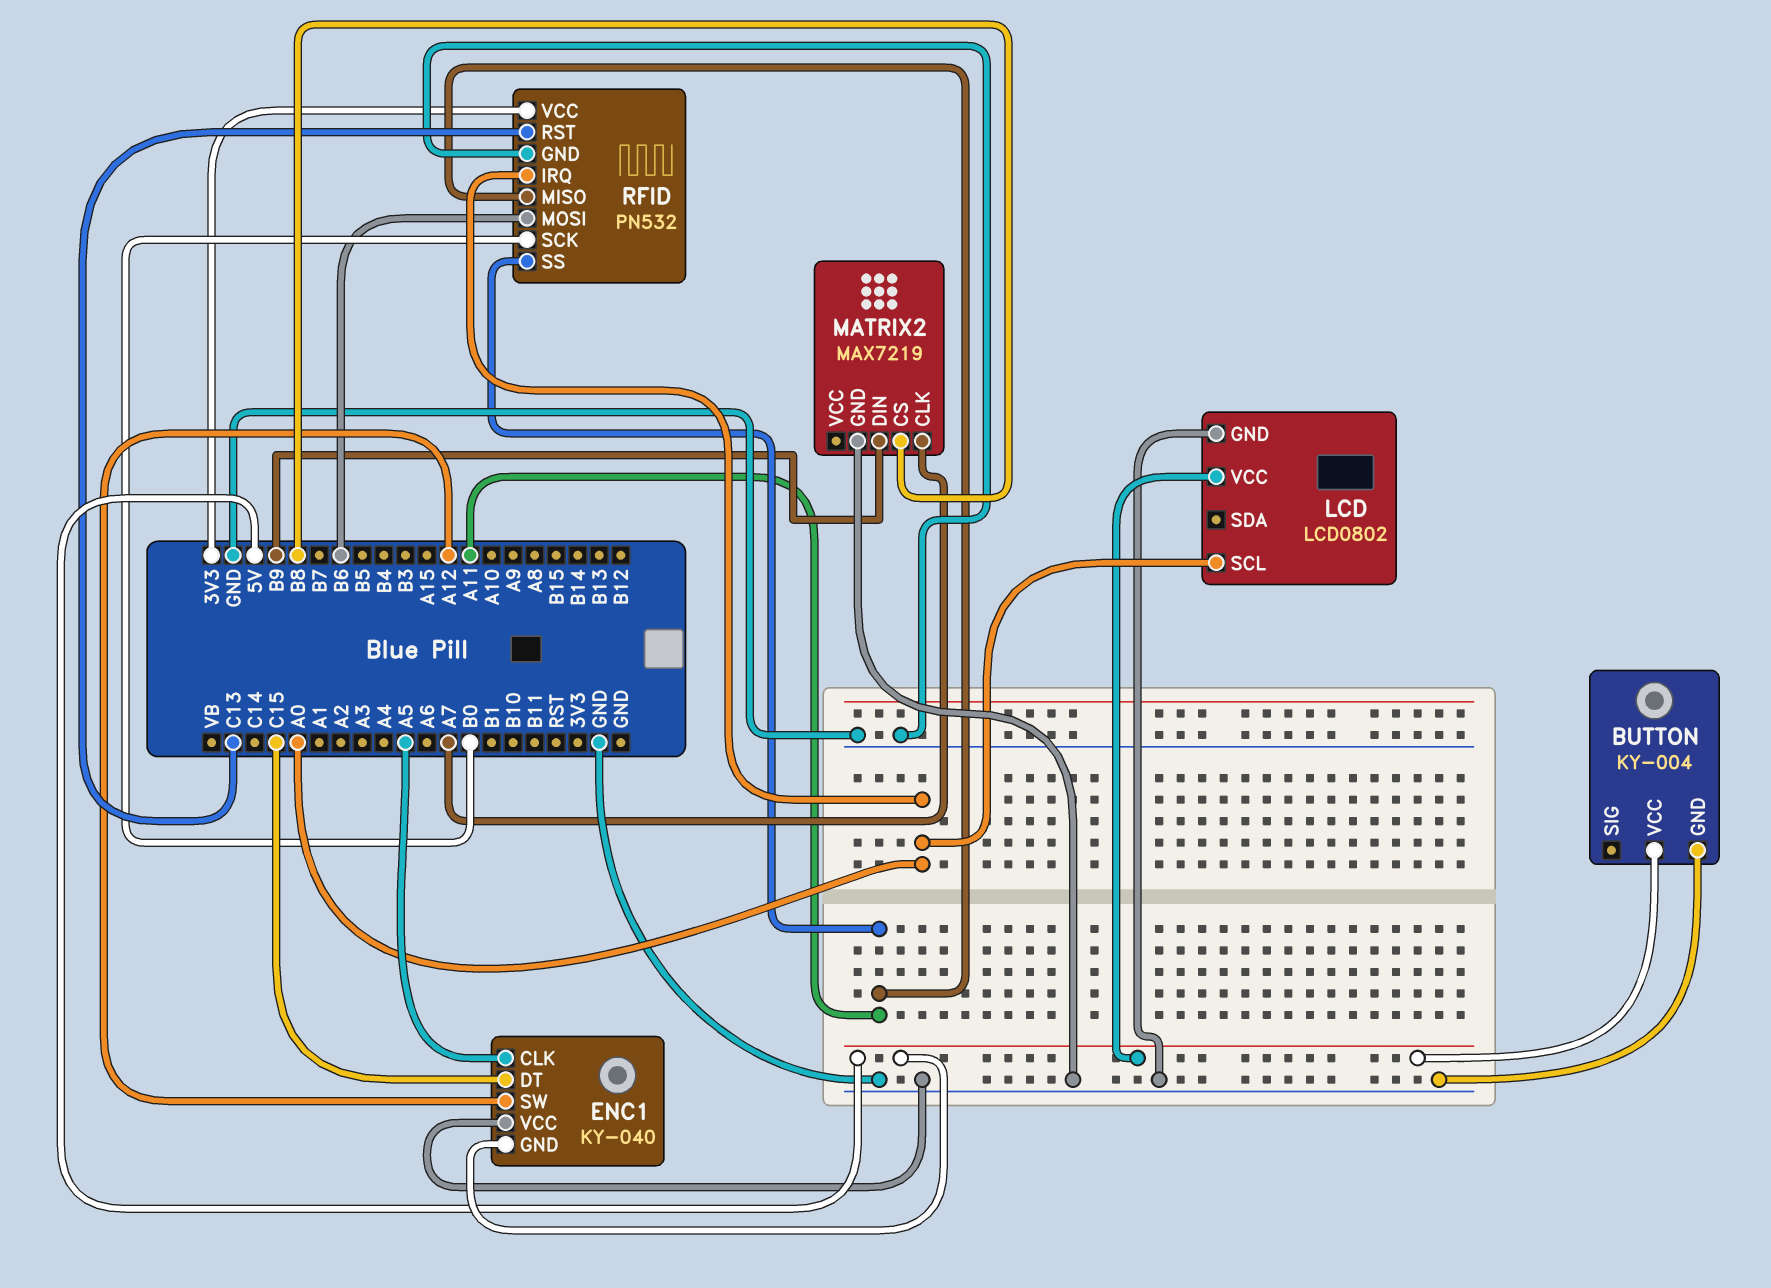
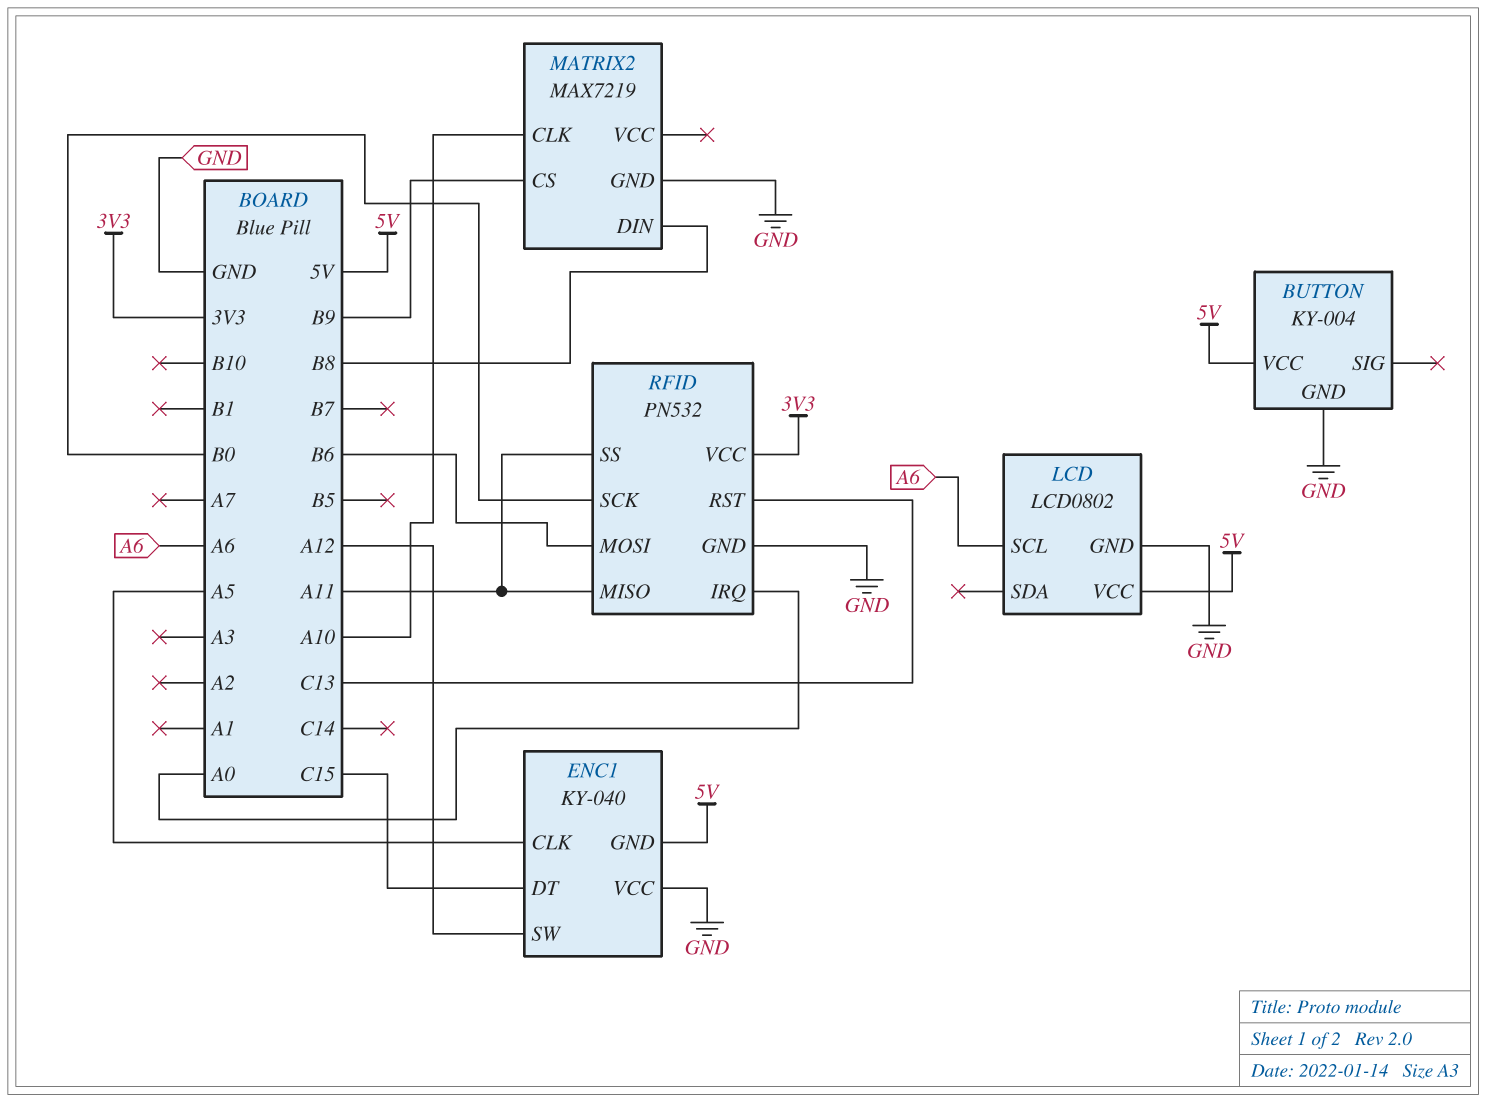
LCD pin SCL: A0 -> A6
MATRIX2 pin CLK: A7 -> A10
MATRIX2 pin CS: B8 -> B9
MATRIX2 pin DIN: B9 -> B8

